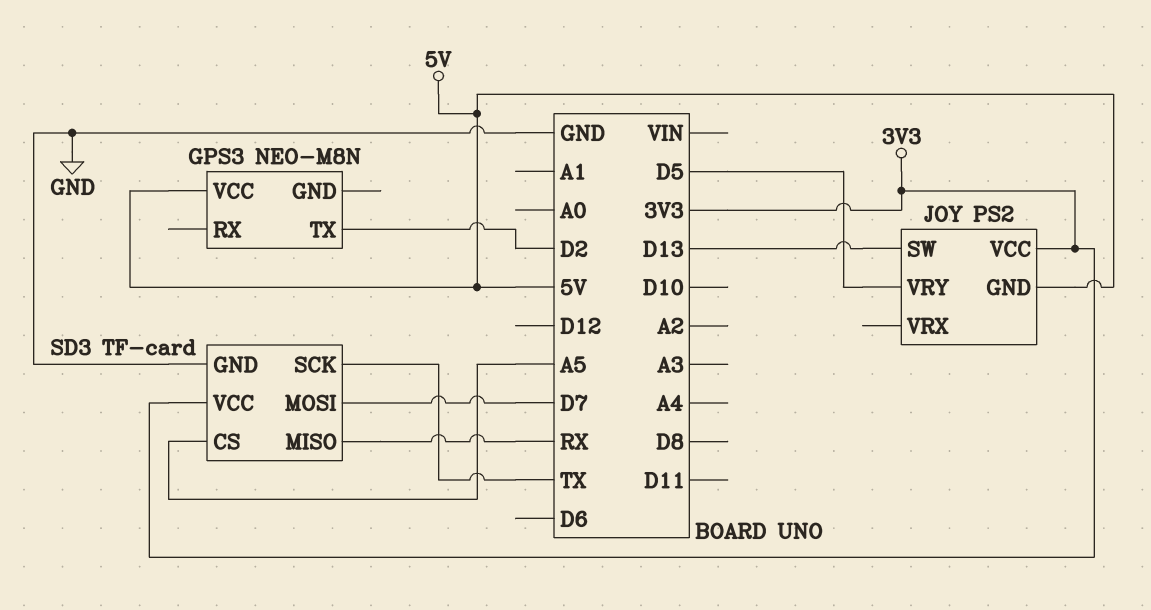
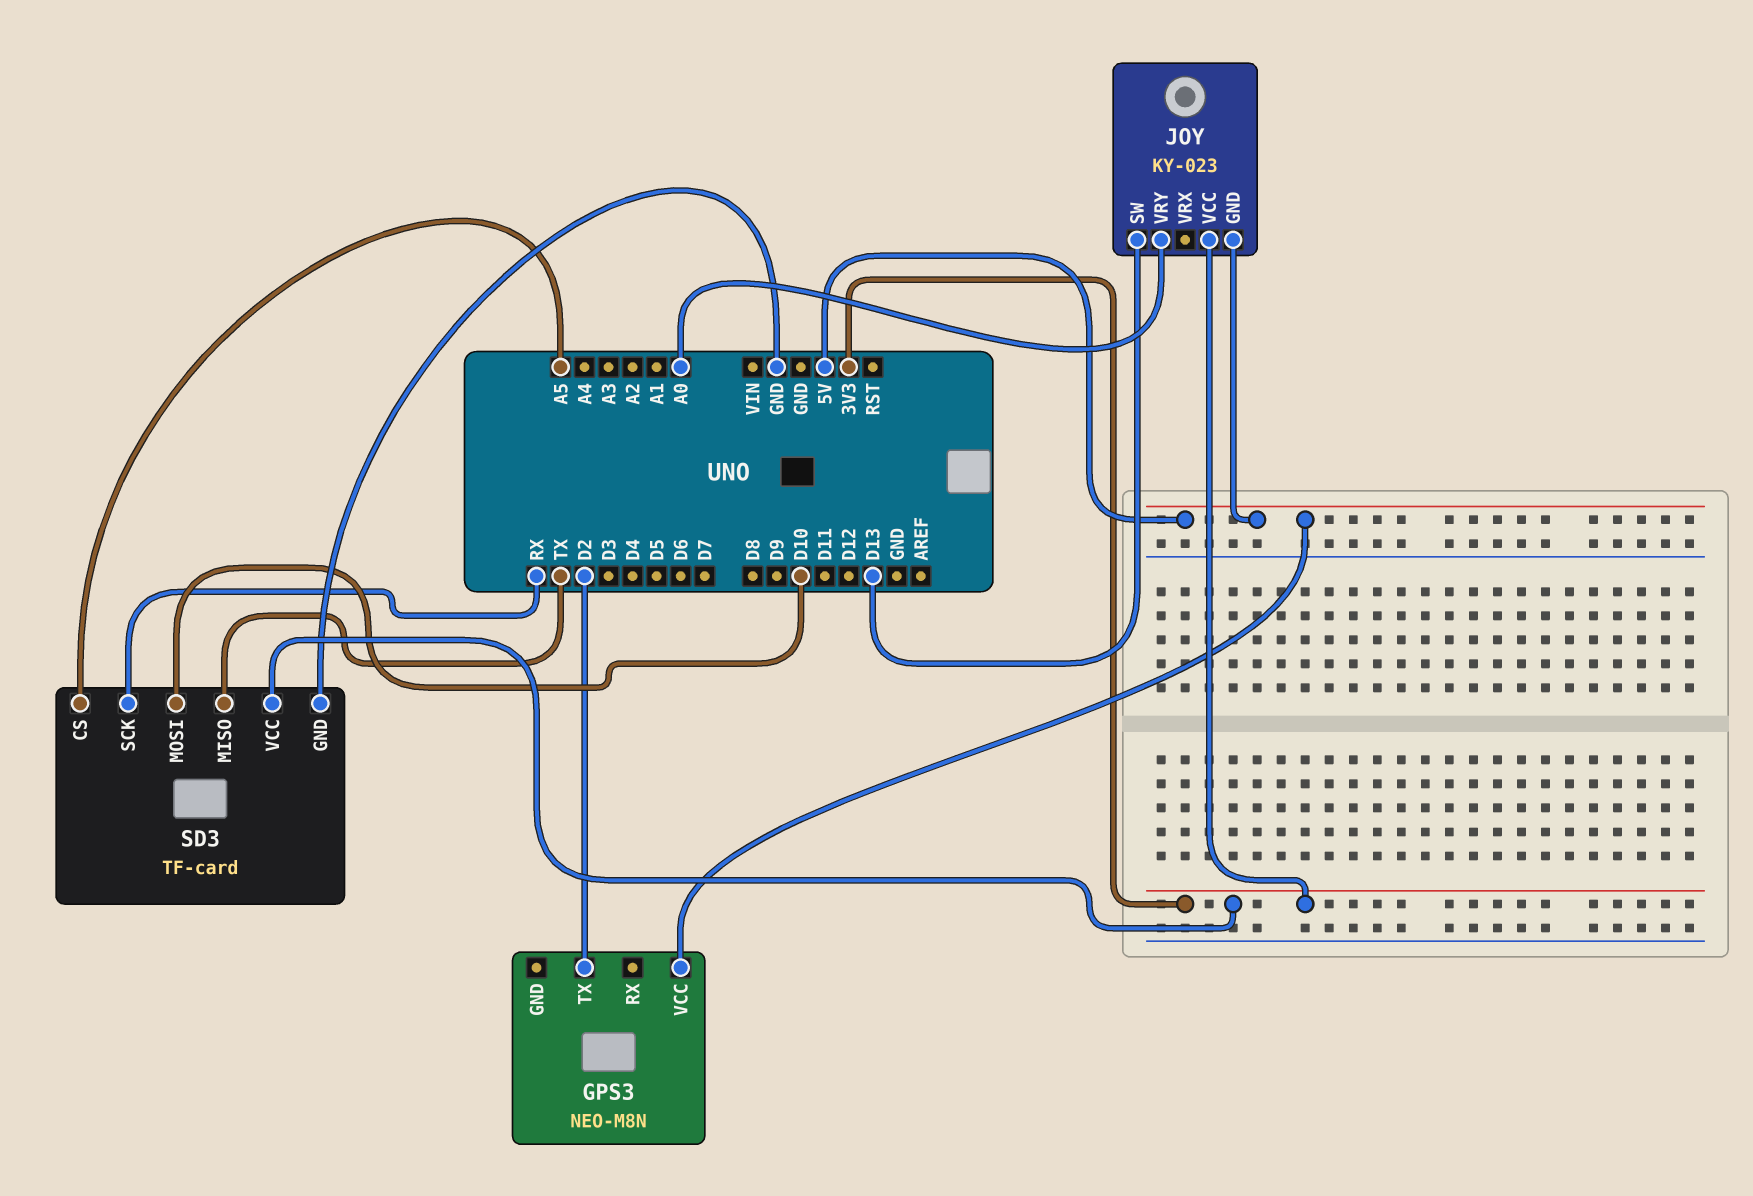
JOY: PS2 -> KY-023
JOY pin VRY: D5 -> A0
SD3 pin MISO: RX -> TX
SD3 pin MOSI: D7 -> D10
SD3 pin SCK: TX -> RX

